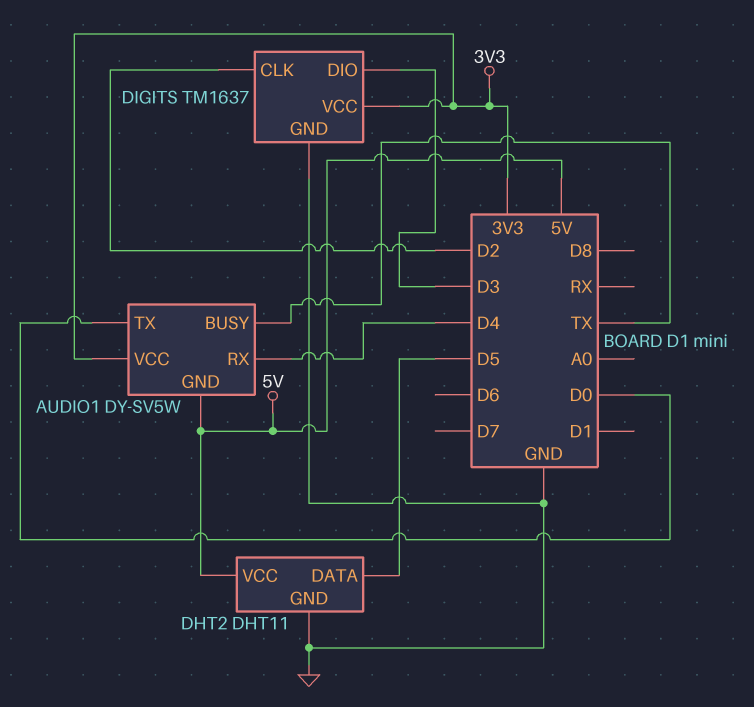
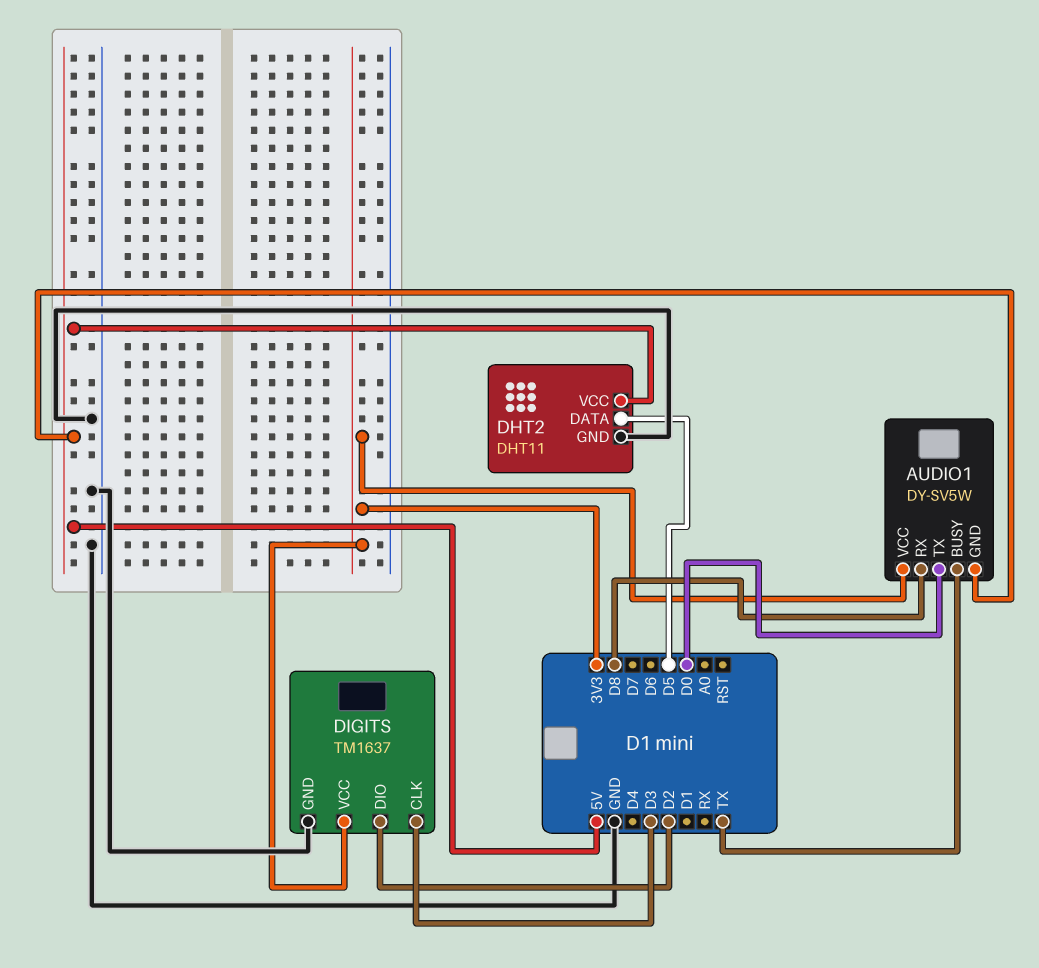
AUDIO1 pin RX: D4 -> D8
DIGITS pin CLK: D2 -> D3
DIGITS pin DIO: D3 -> D2

